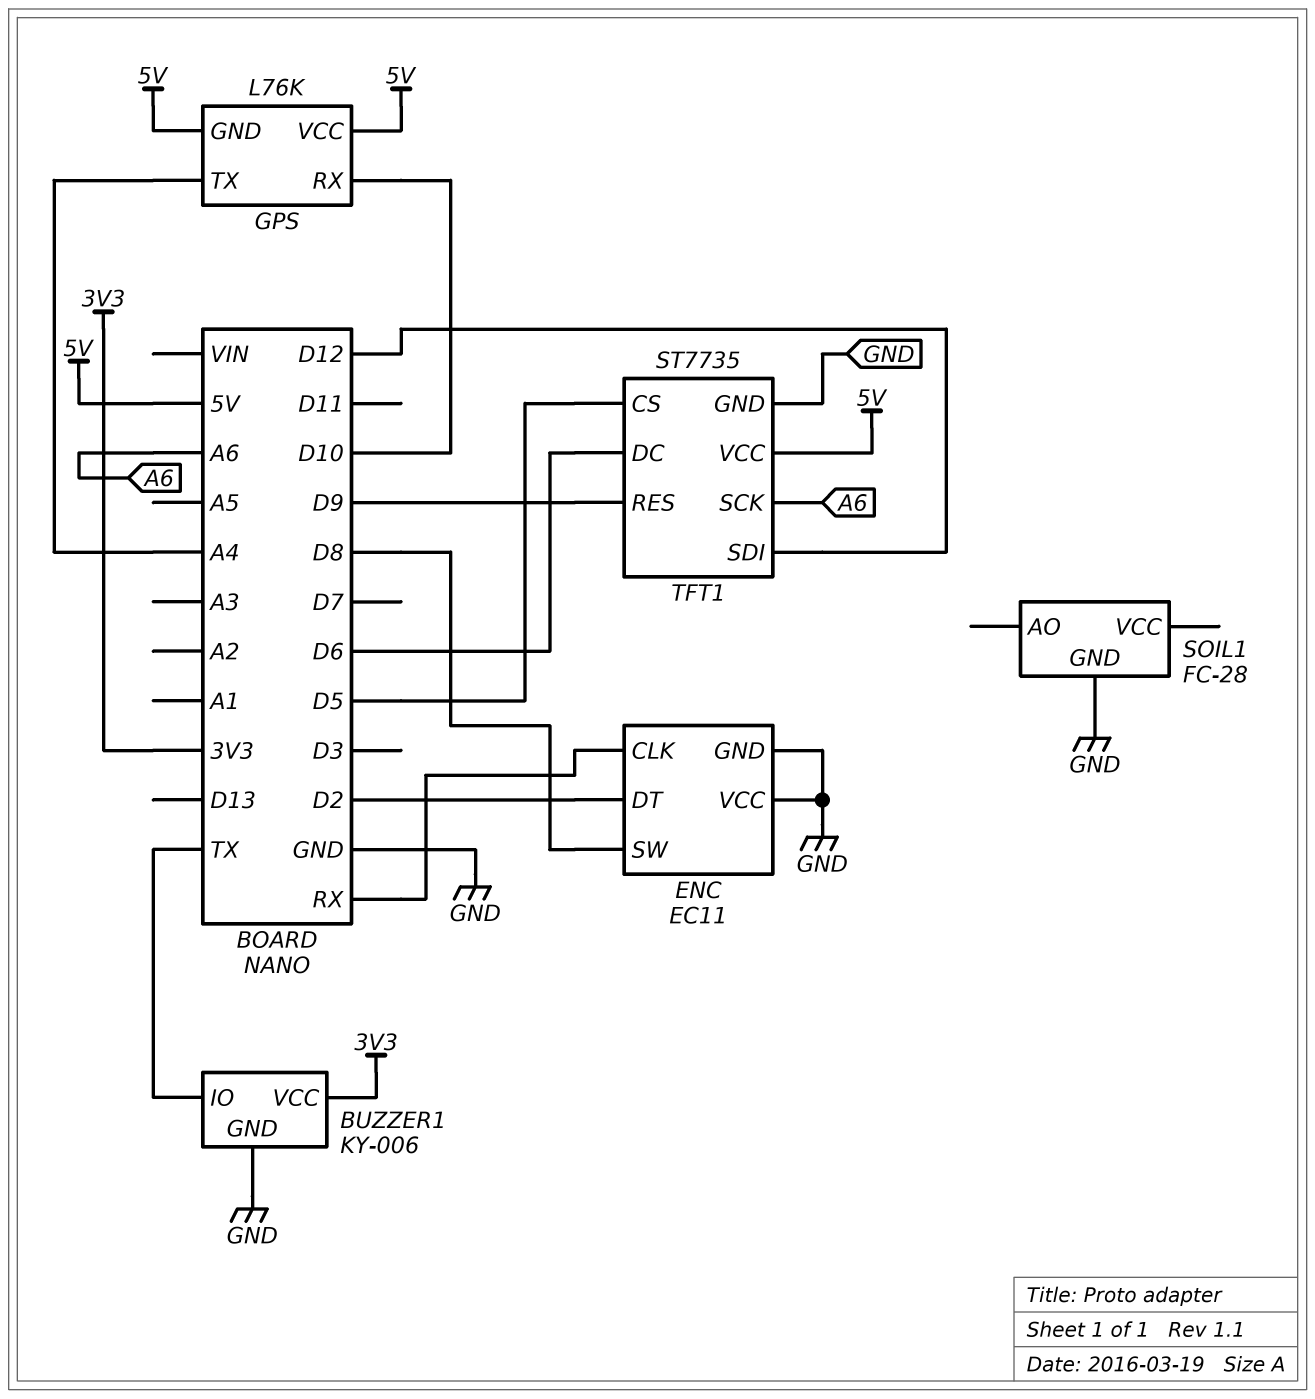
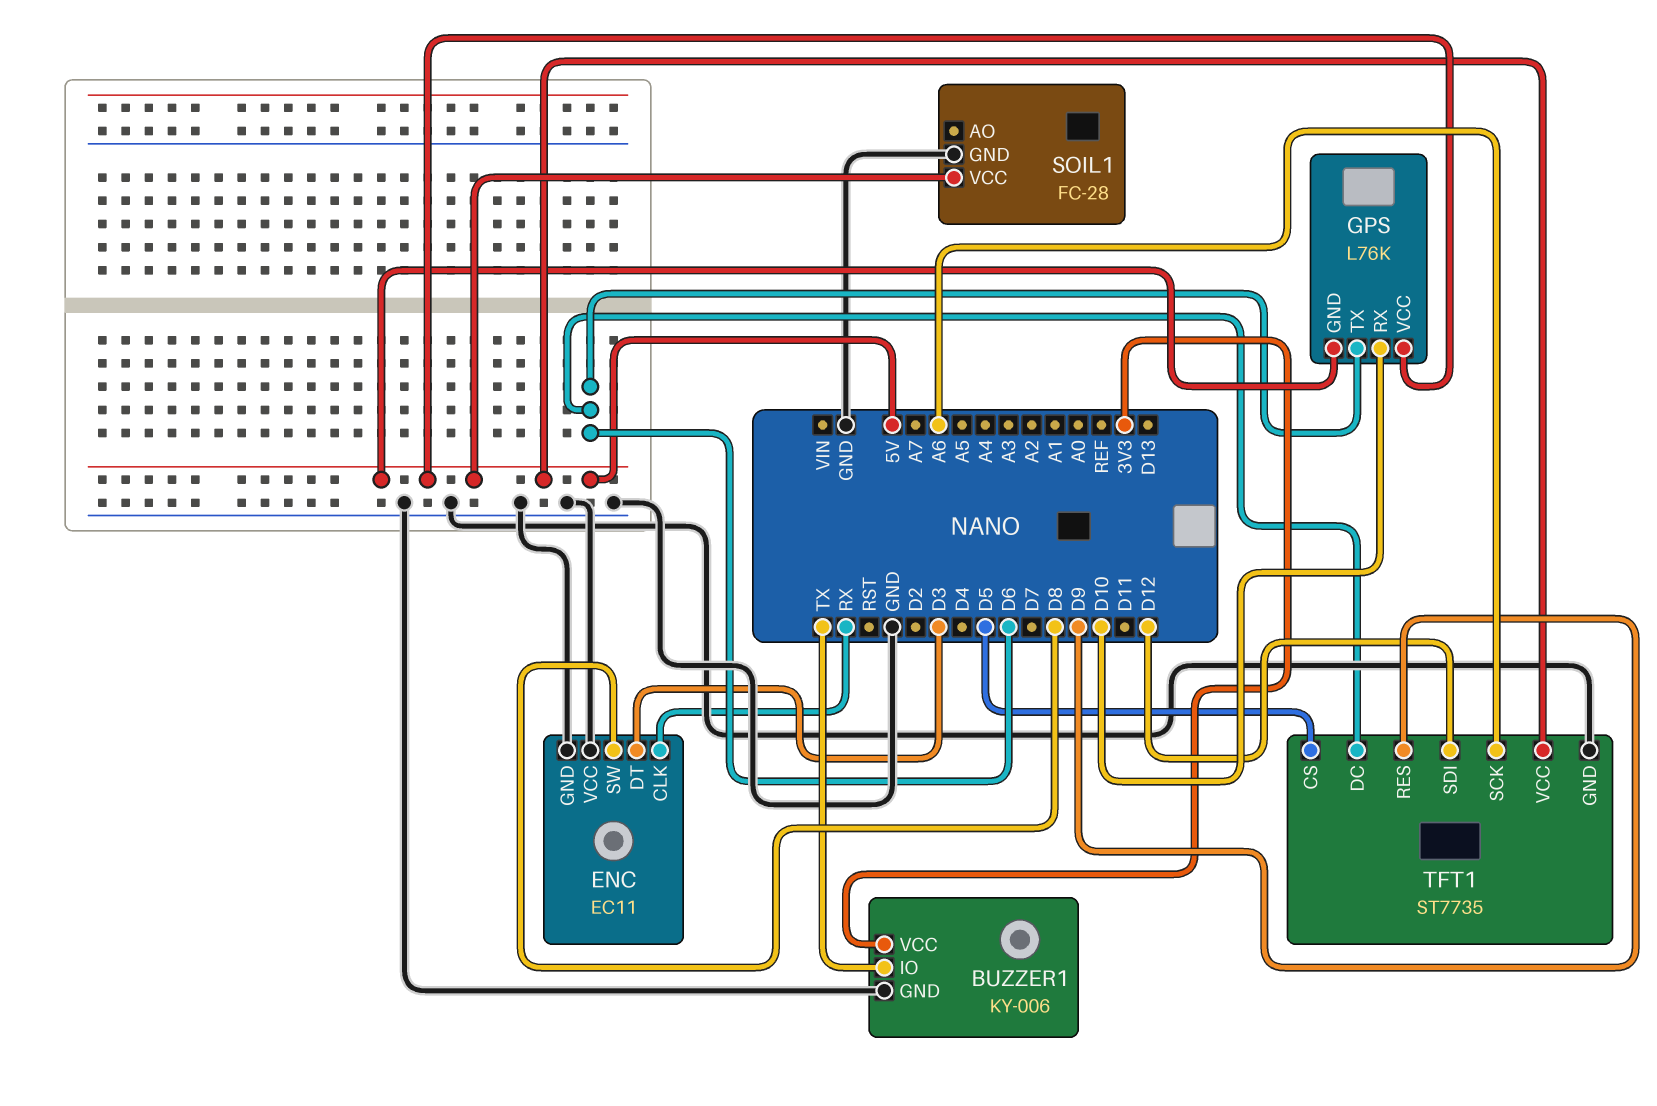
ENC pin DT: D2 -> D3
GPS pin TX: A4 -> D6
SOIL1 pin VCC: none -> 5V

